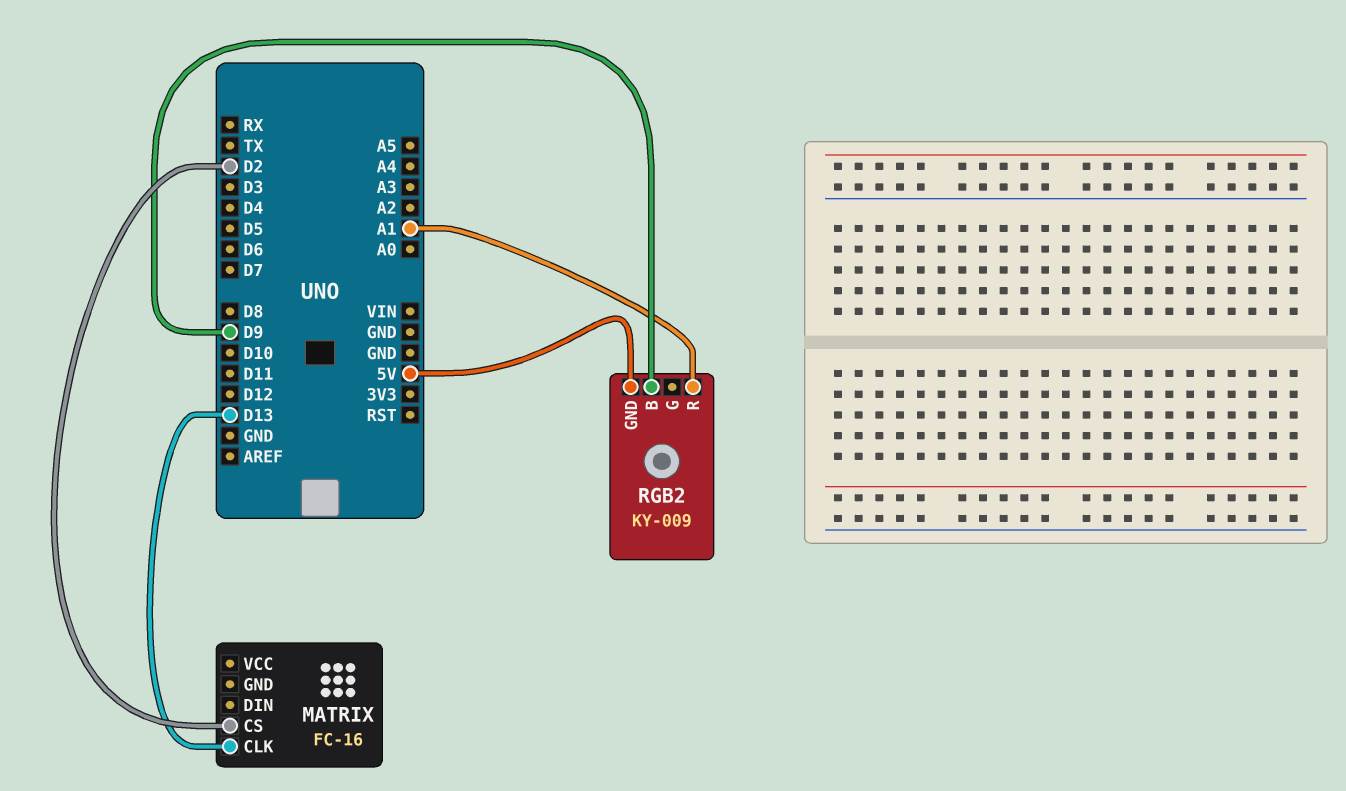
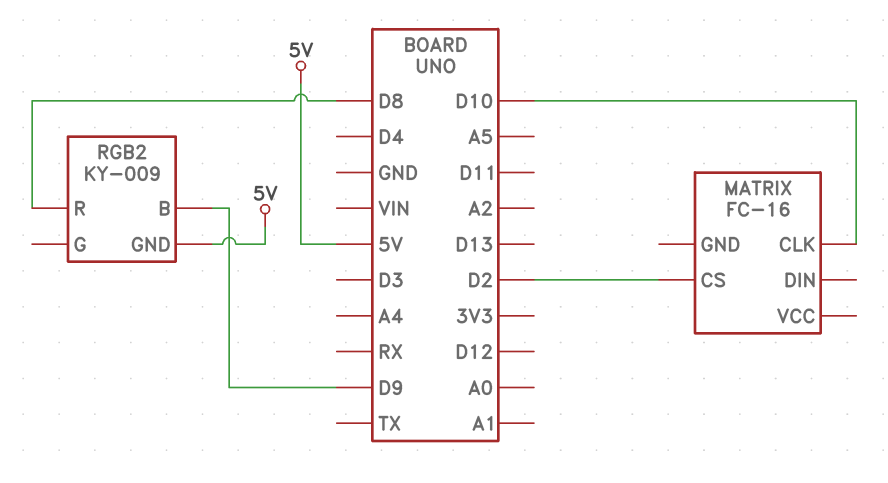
MATRIX pin CLK: D13 -> D10
RGB2 pin R: A1 -> D8

